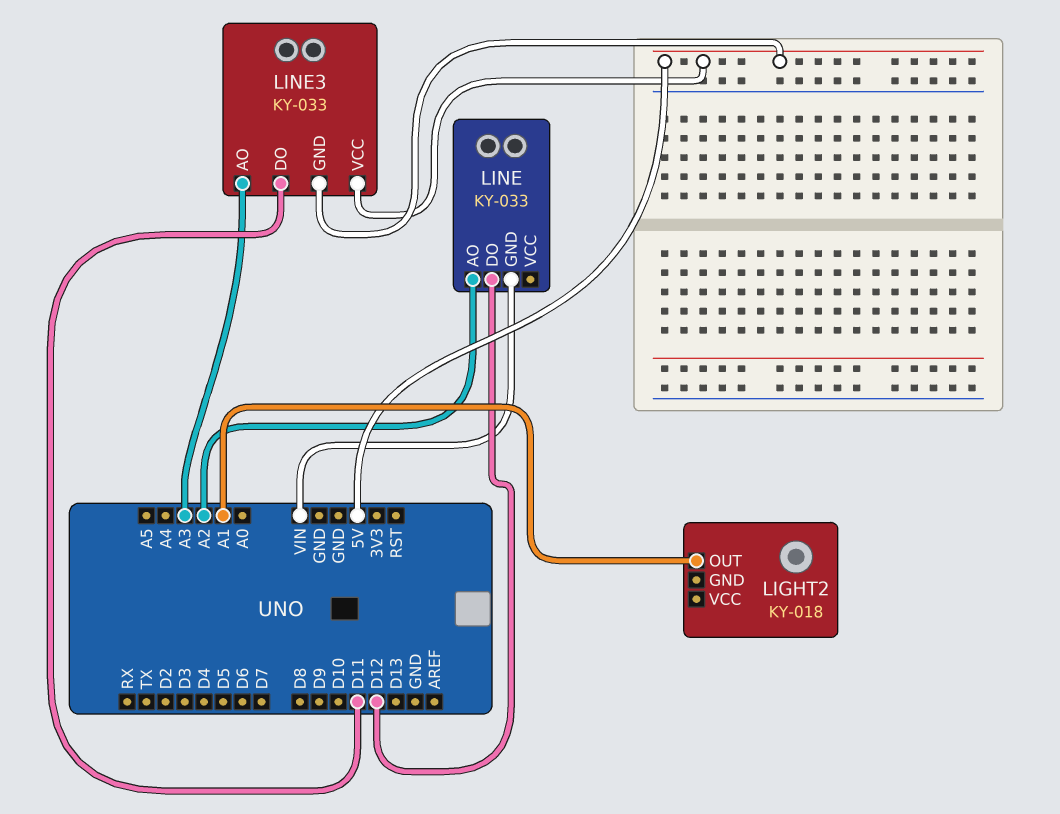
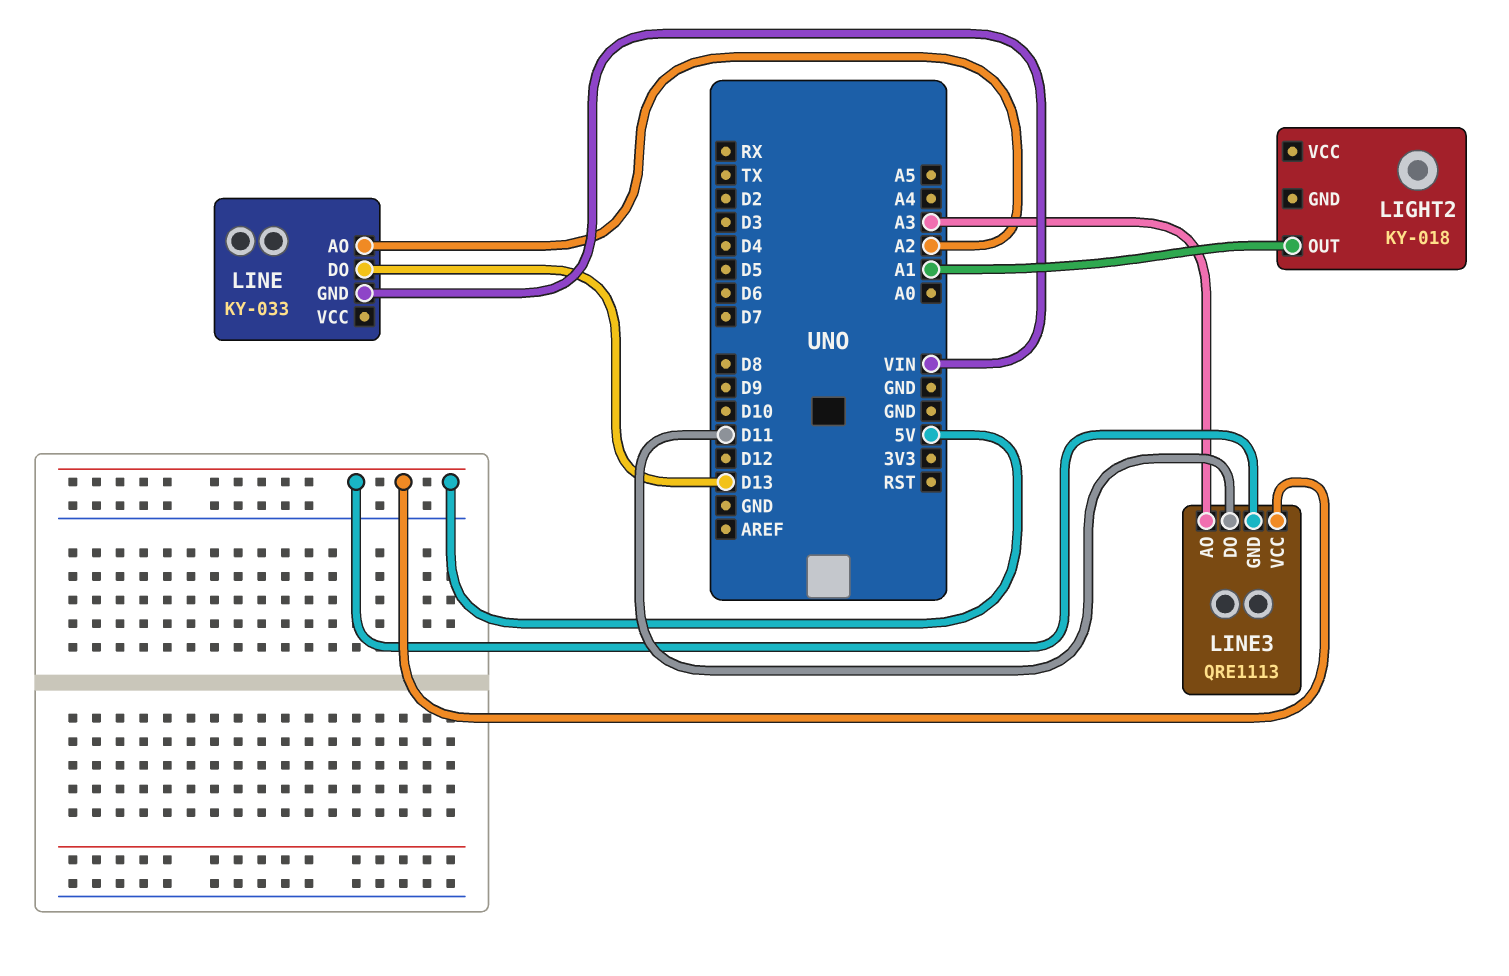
LINE pin DO: D12 -> D13
LINE3: KY-033 -> QRE1113

